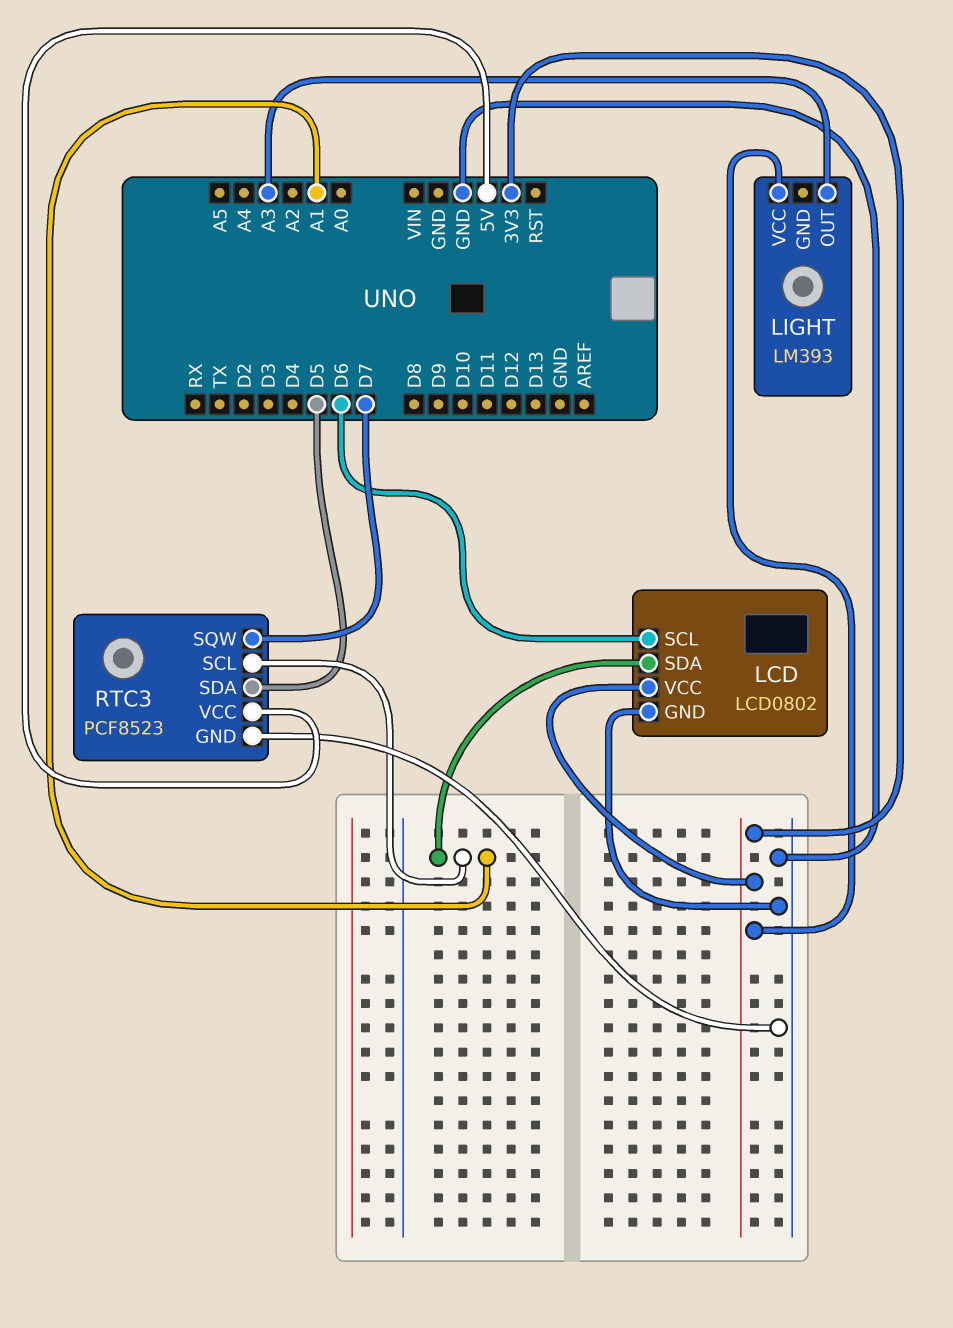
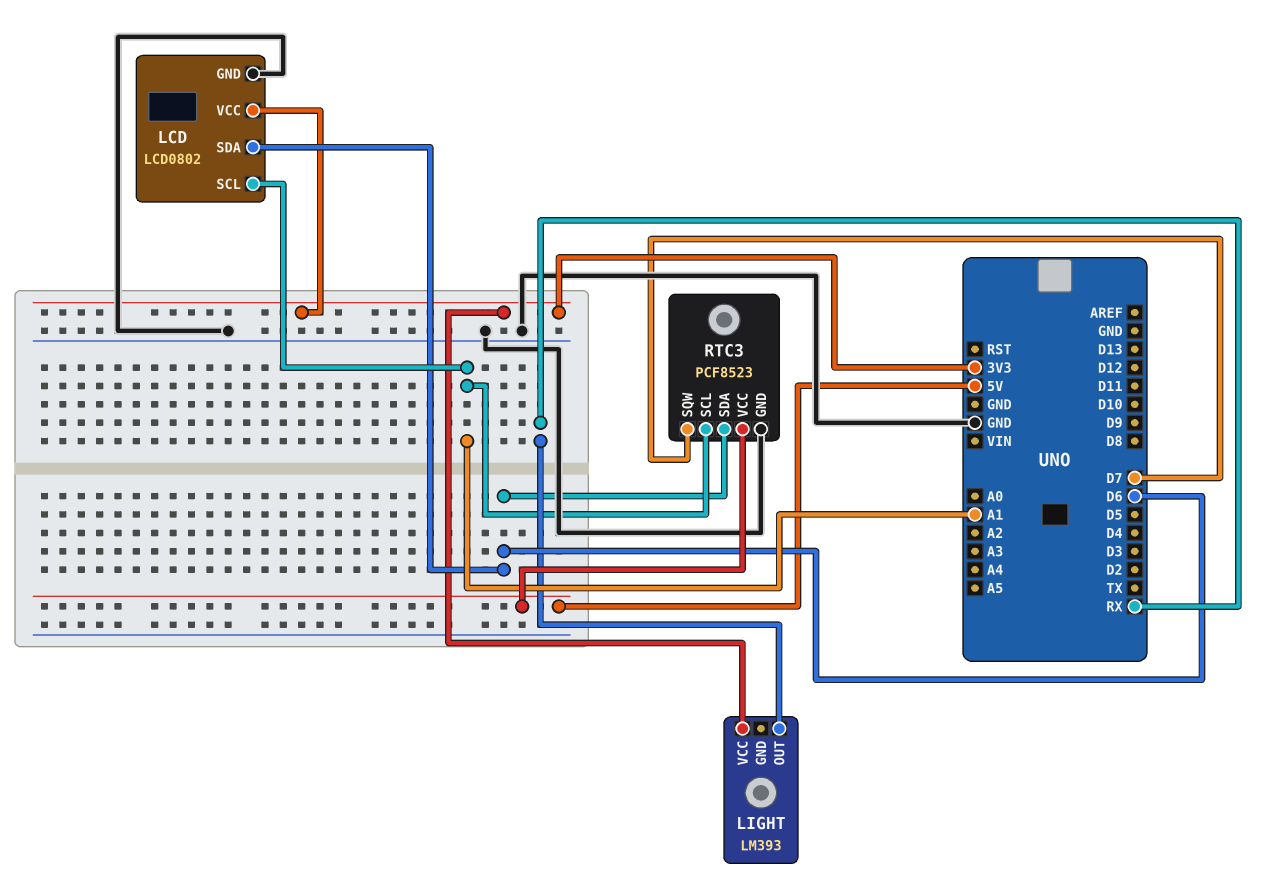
LCD pin SCL: D6 -> A1
LCD pin SDA: A1 -> D6
LIGHT pin OUT: A3 -> RX
RTC3 pin SDA: D5 -> D6

